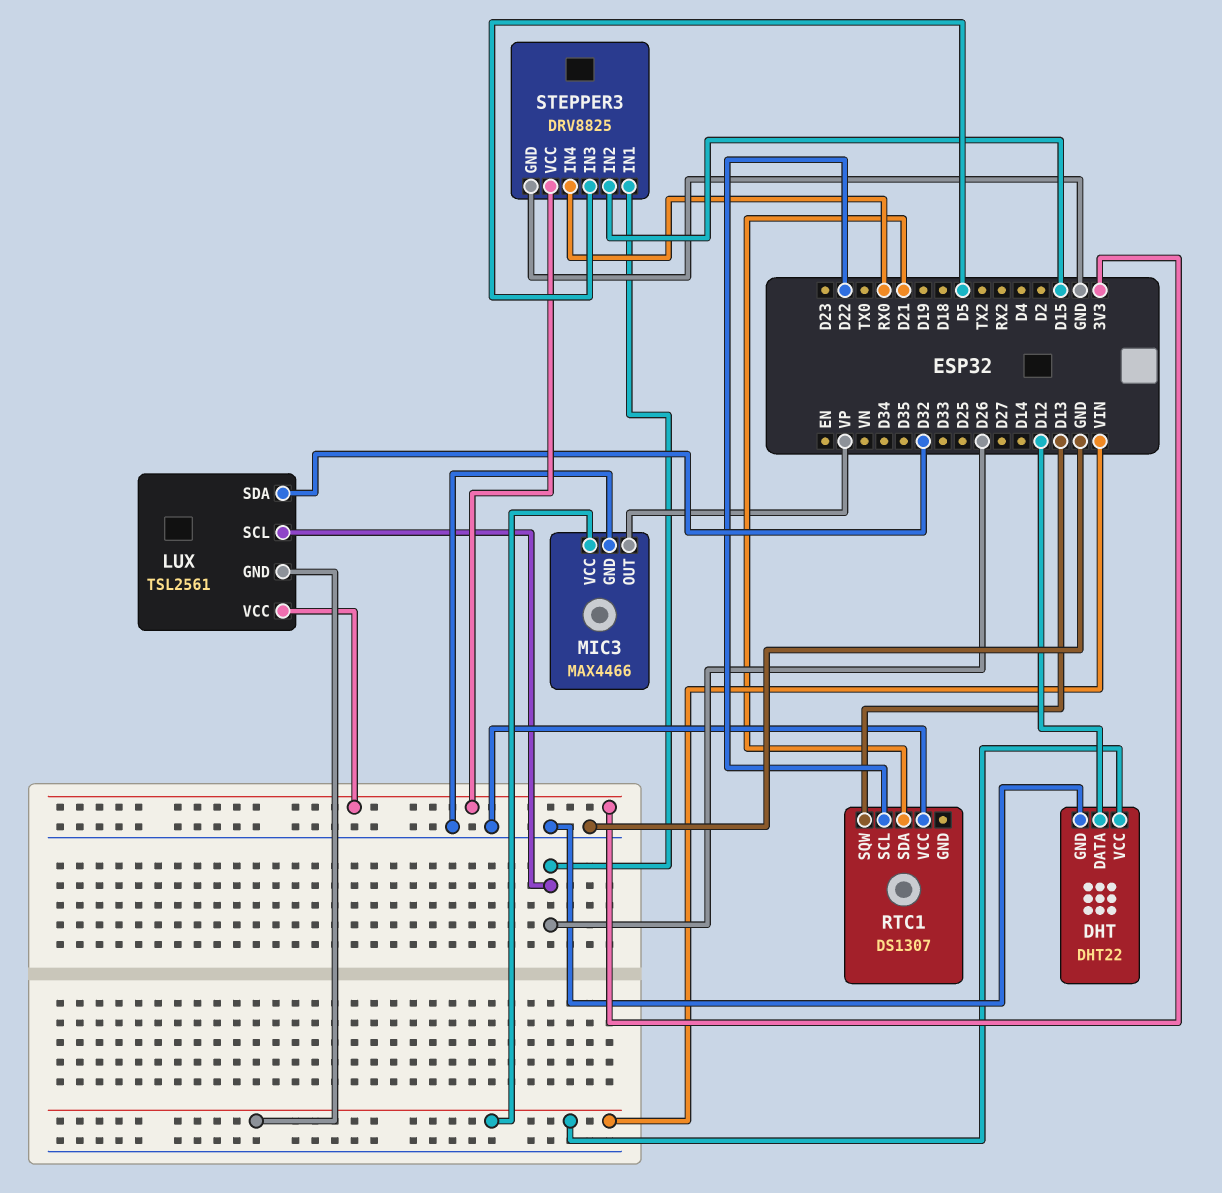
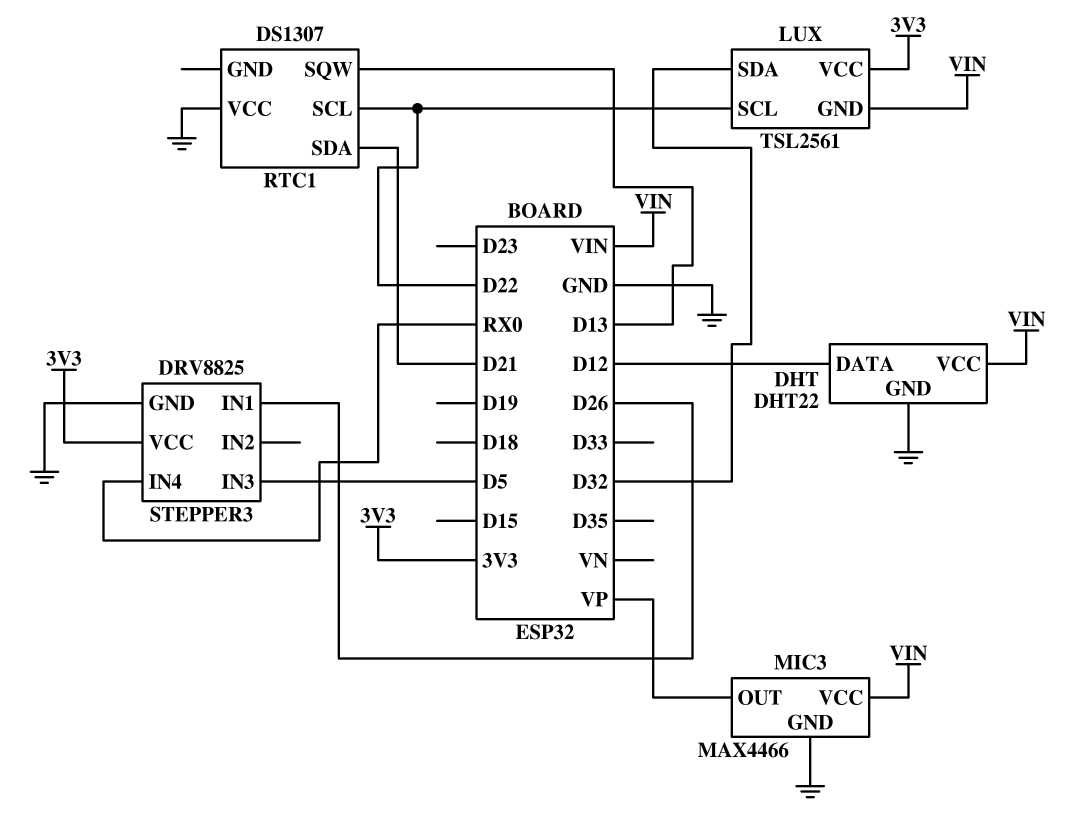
LUX pin SCL: D26 -> D22
STEPPER3 pin IN2: D15 -> none

